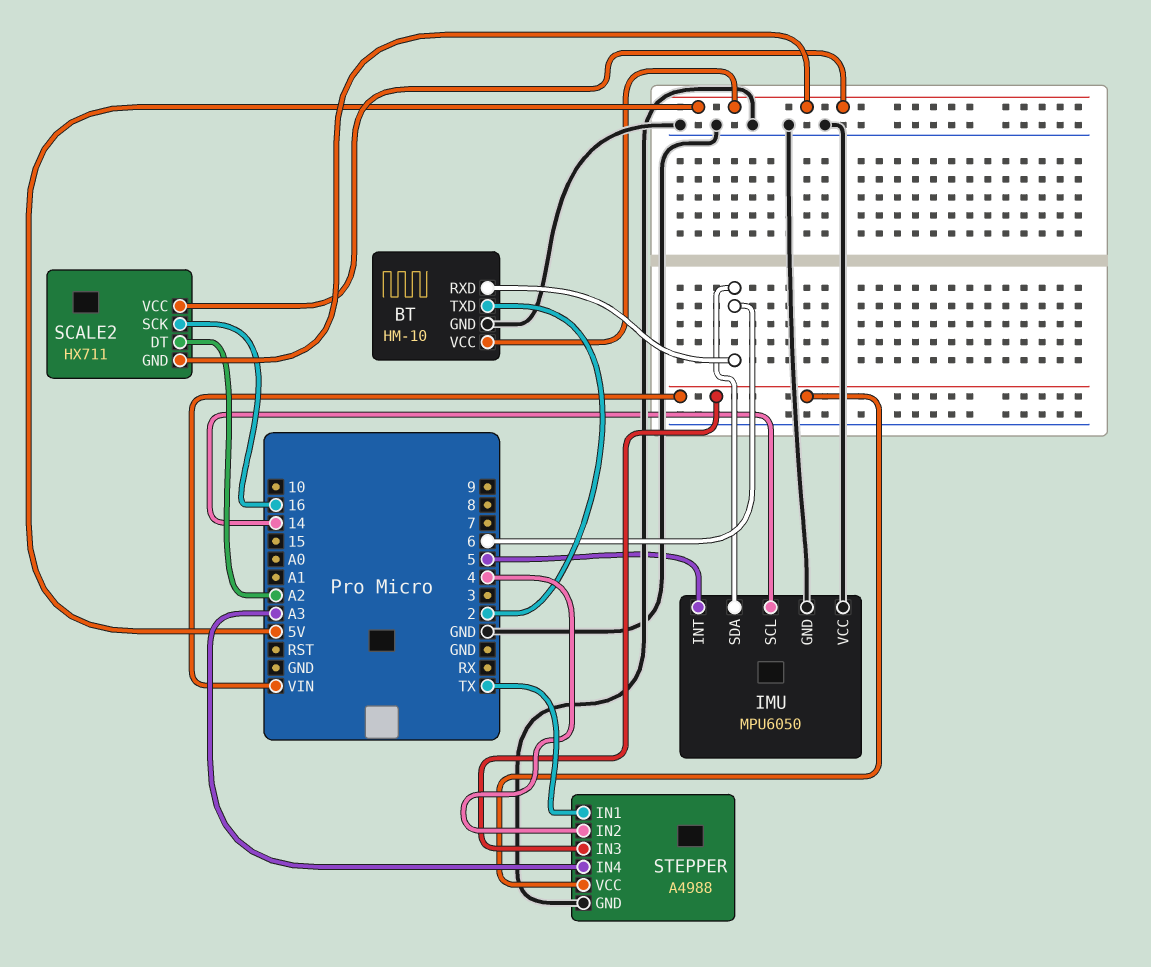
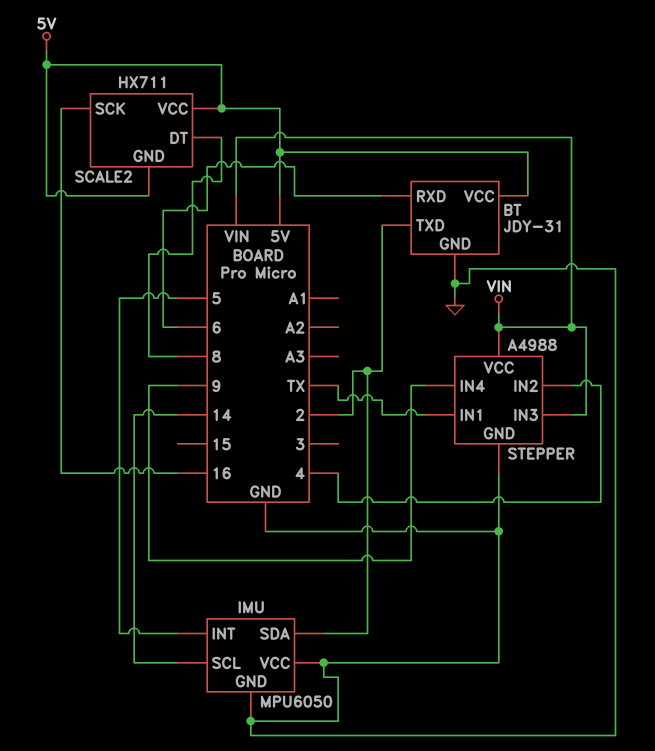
BT: HM-10 -> JDY-31
IMU pin SDA: 6 -> 2
SCALE2 pin DT: A2 -> 8
STEPPER pin IN4: A3 -> 9

